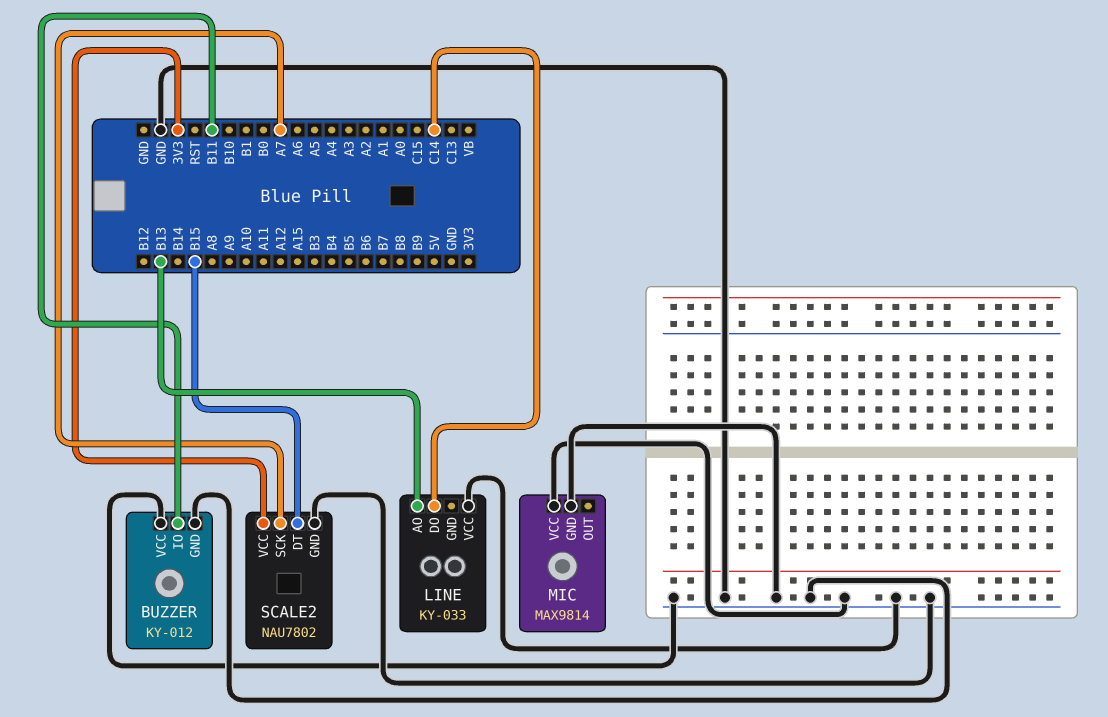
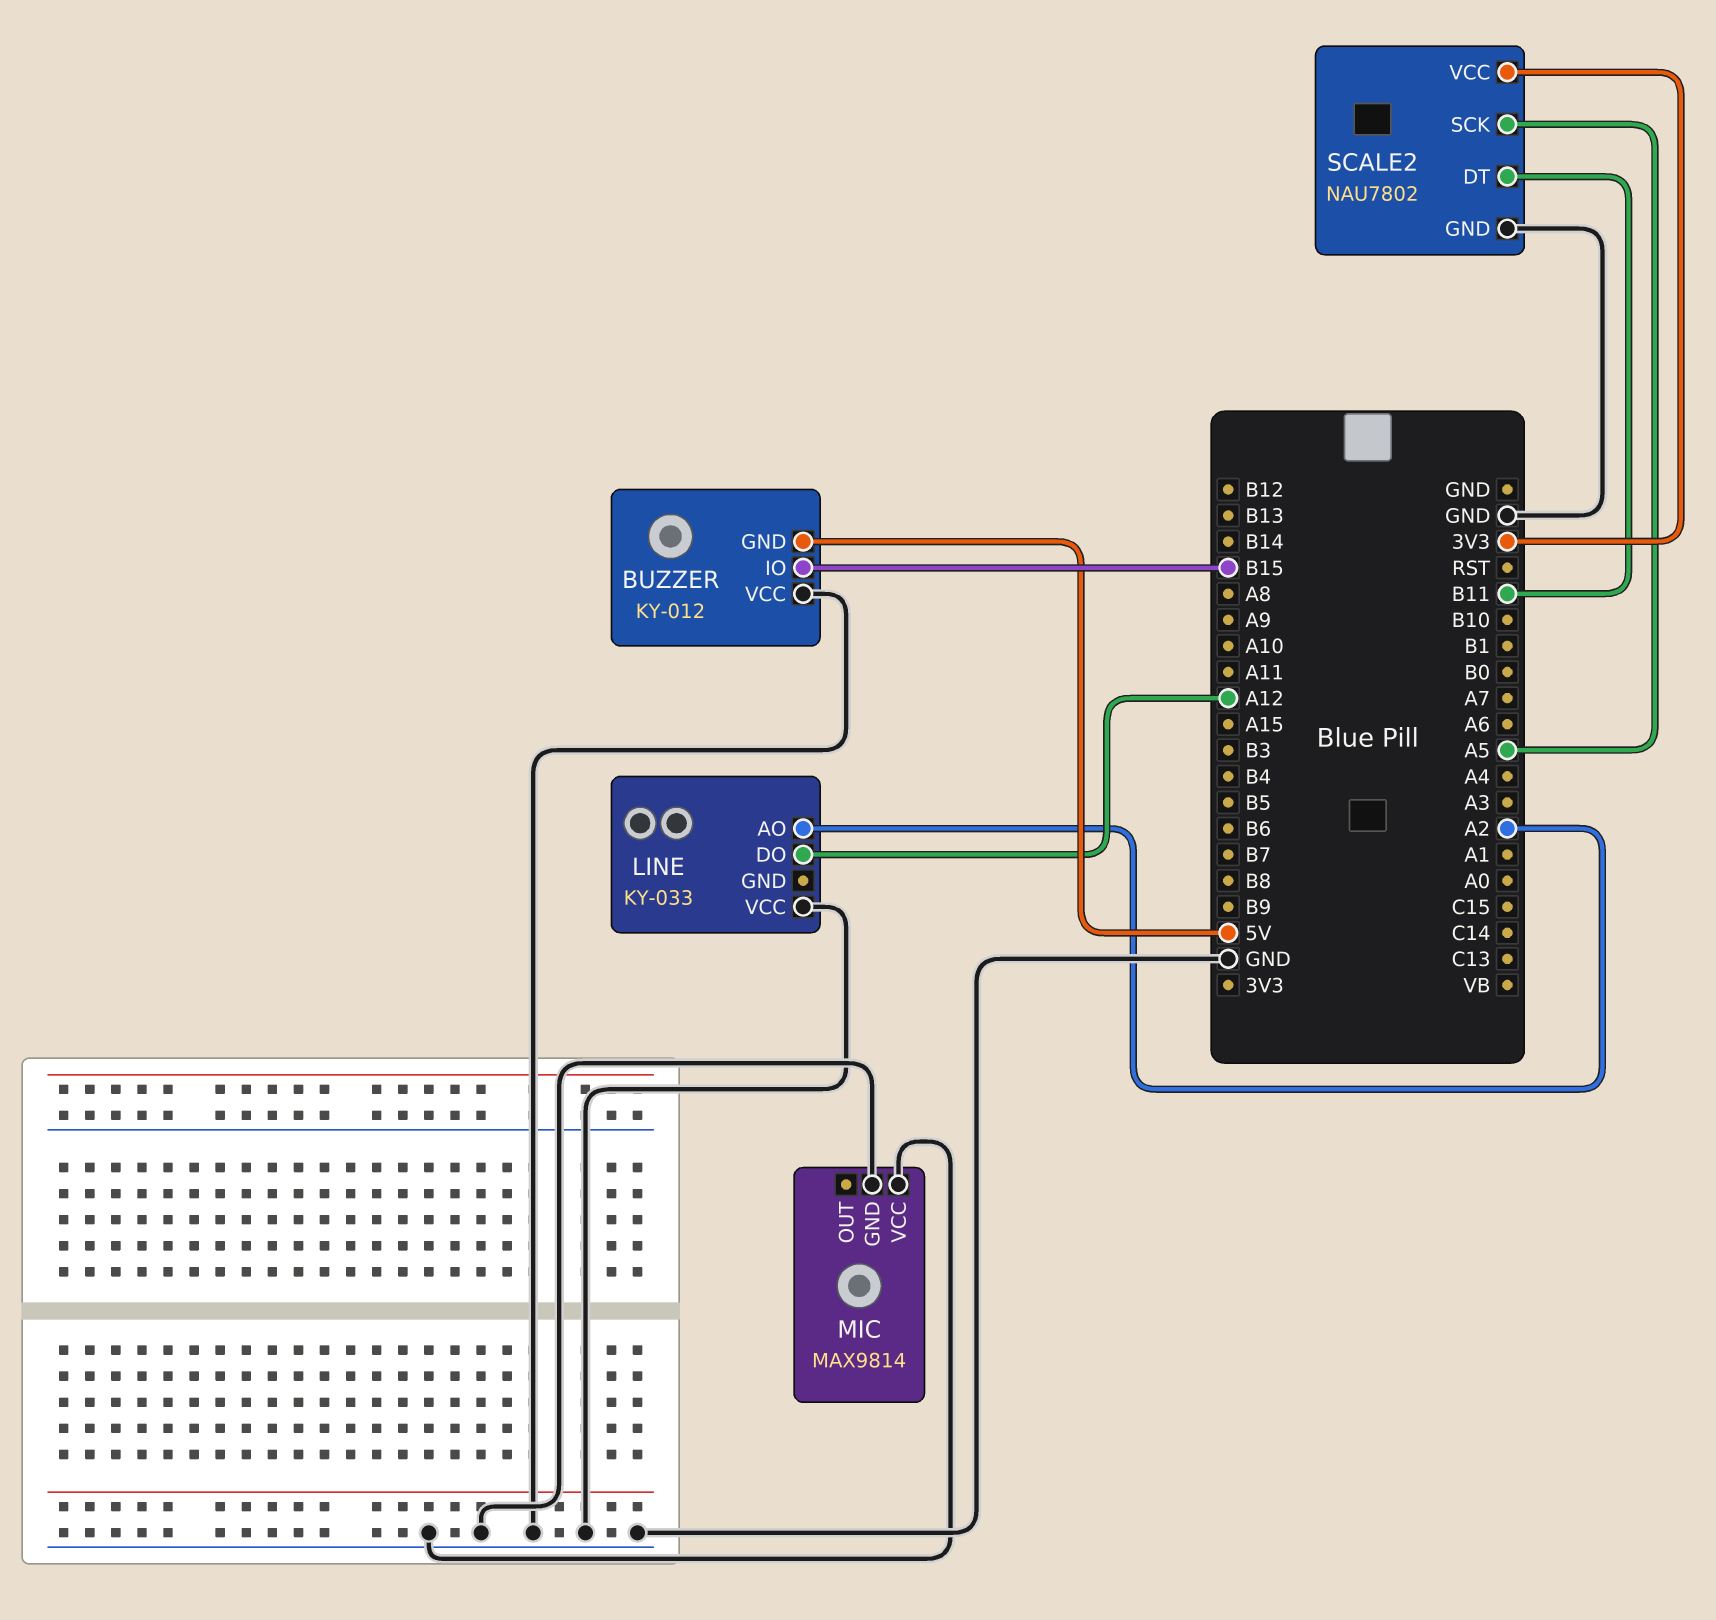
BUZZER pin GND: GND -> 5V
BUZZER pin IO: B11 -> B15
LINE pin AO: B13 -> A2
LINE pin DO: C14 -> A12
SCALE2 pin DT: B15 -> B11
SCALE2 pin SCK: A7 -> A5

